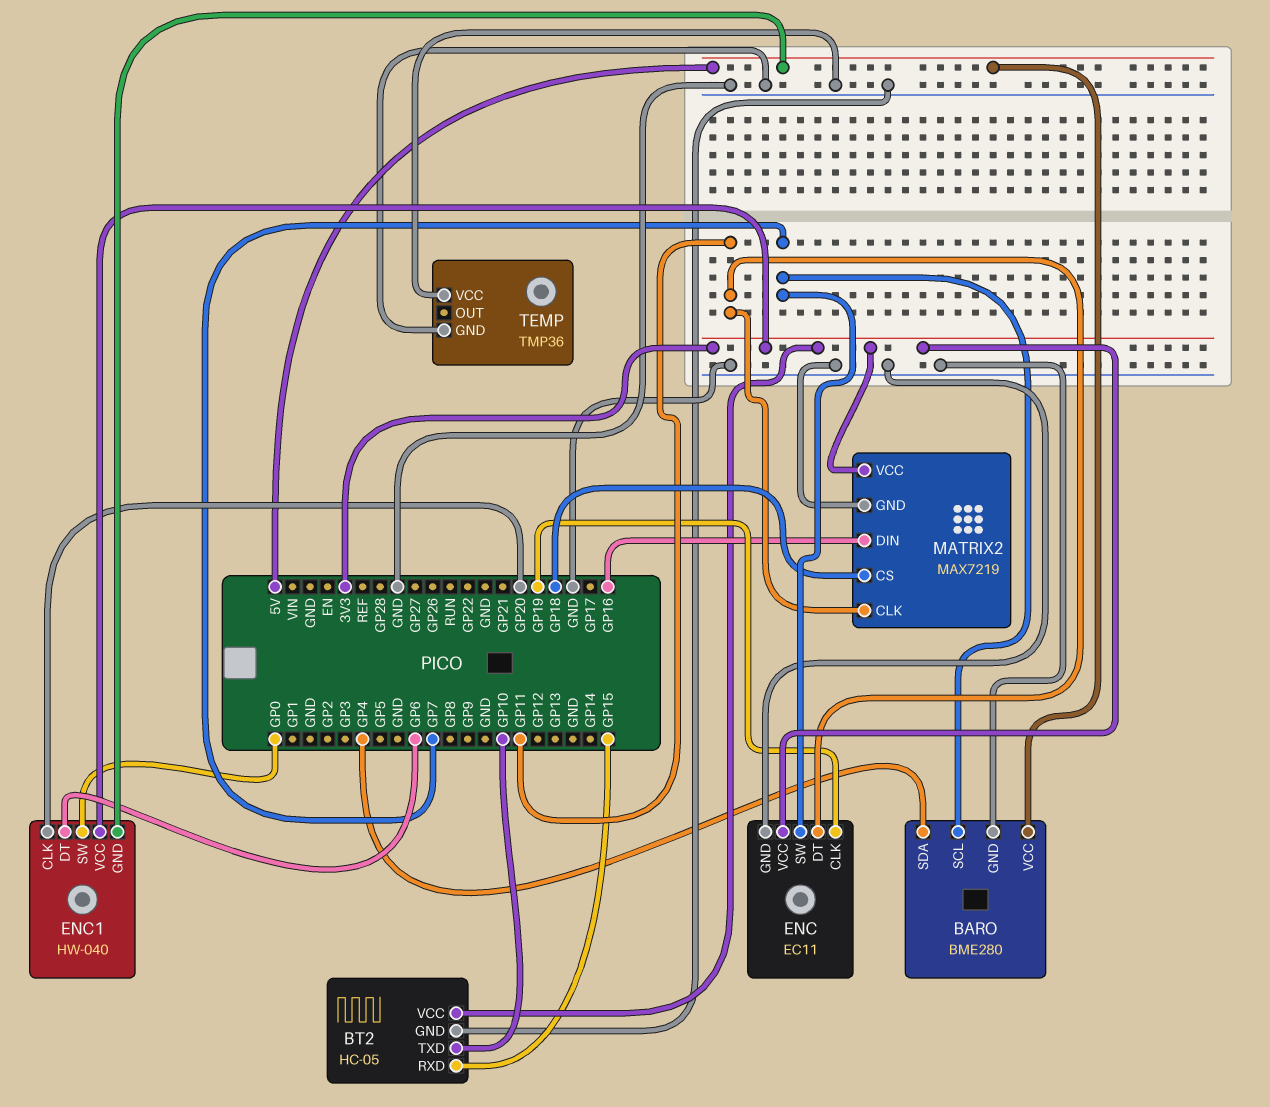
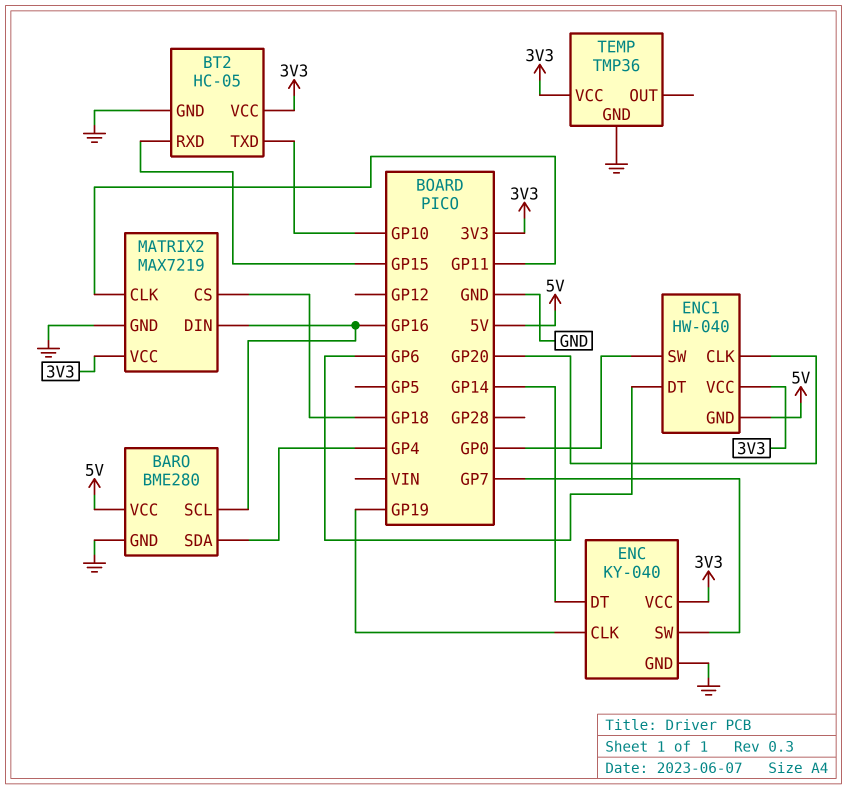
BARO pin SCL: GP7 -> GP16
ENC: EC11 -> KY-040
ENC pin DT: GP11 -> GP14
TEMP pin VCC: GND -> 3V3

